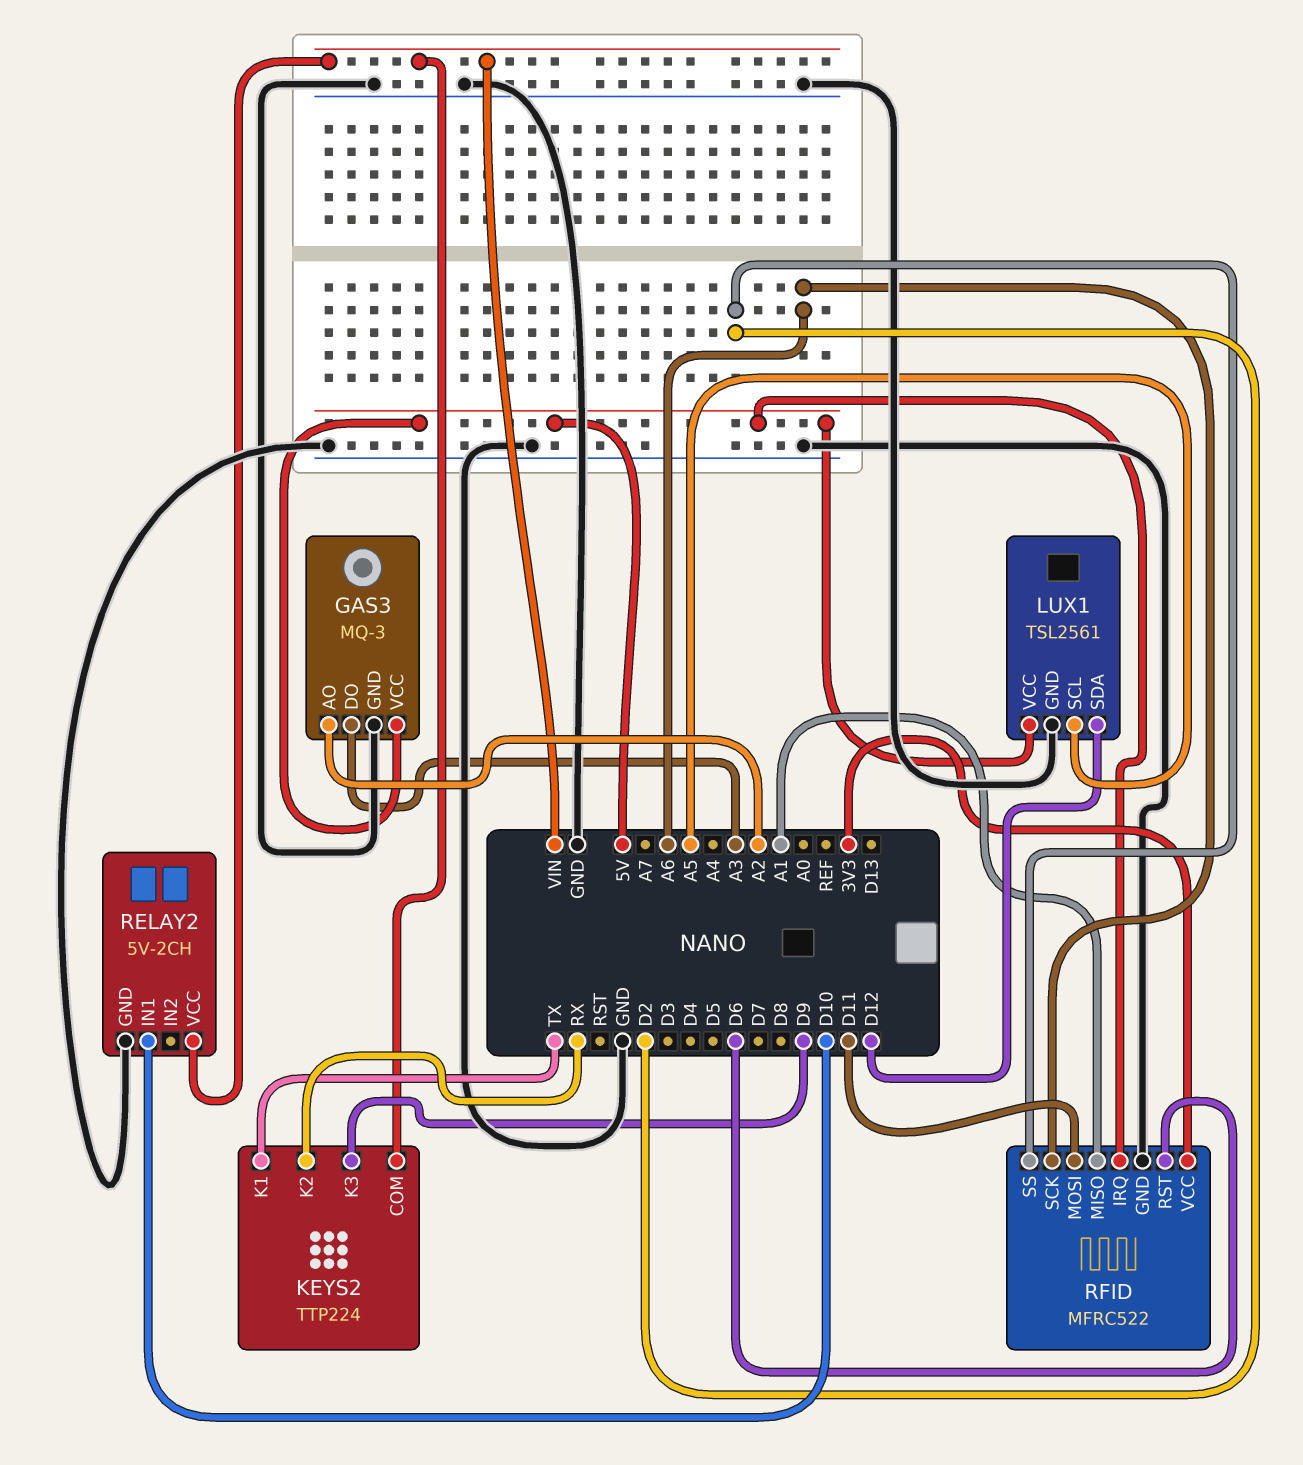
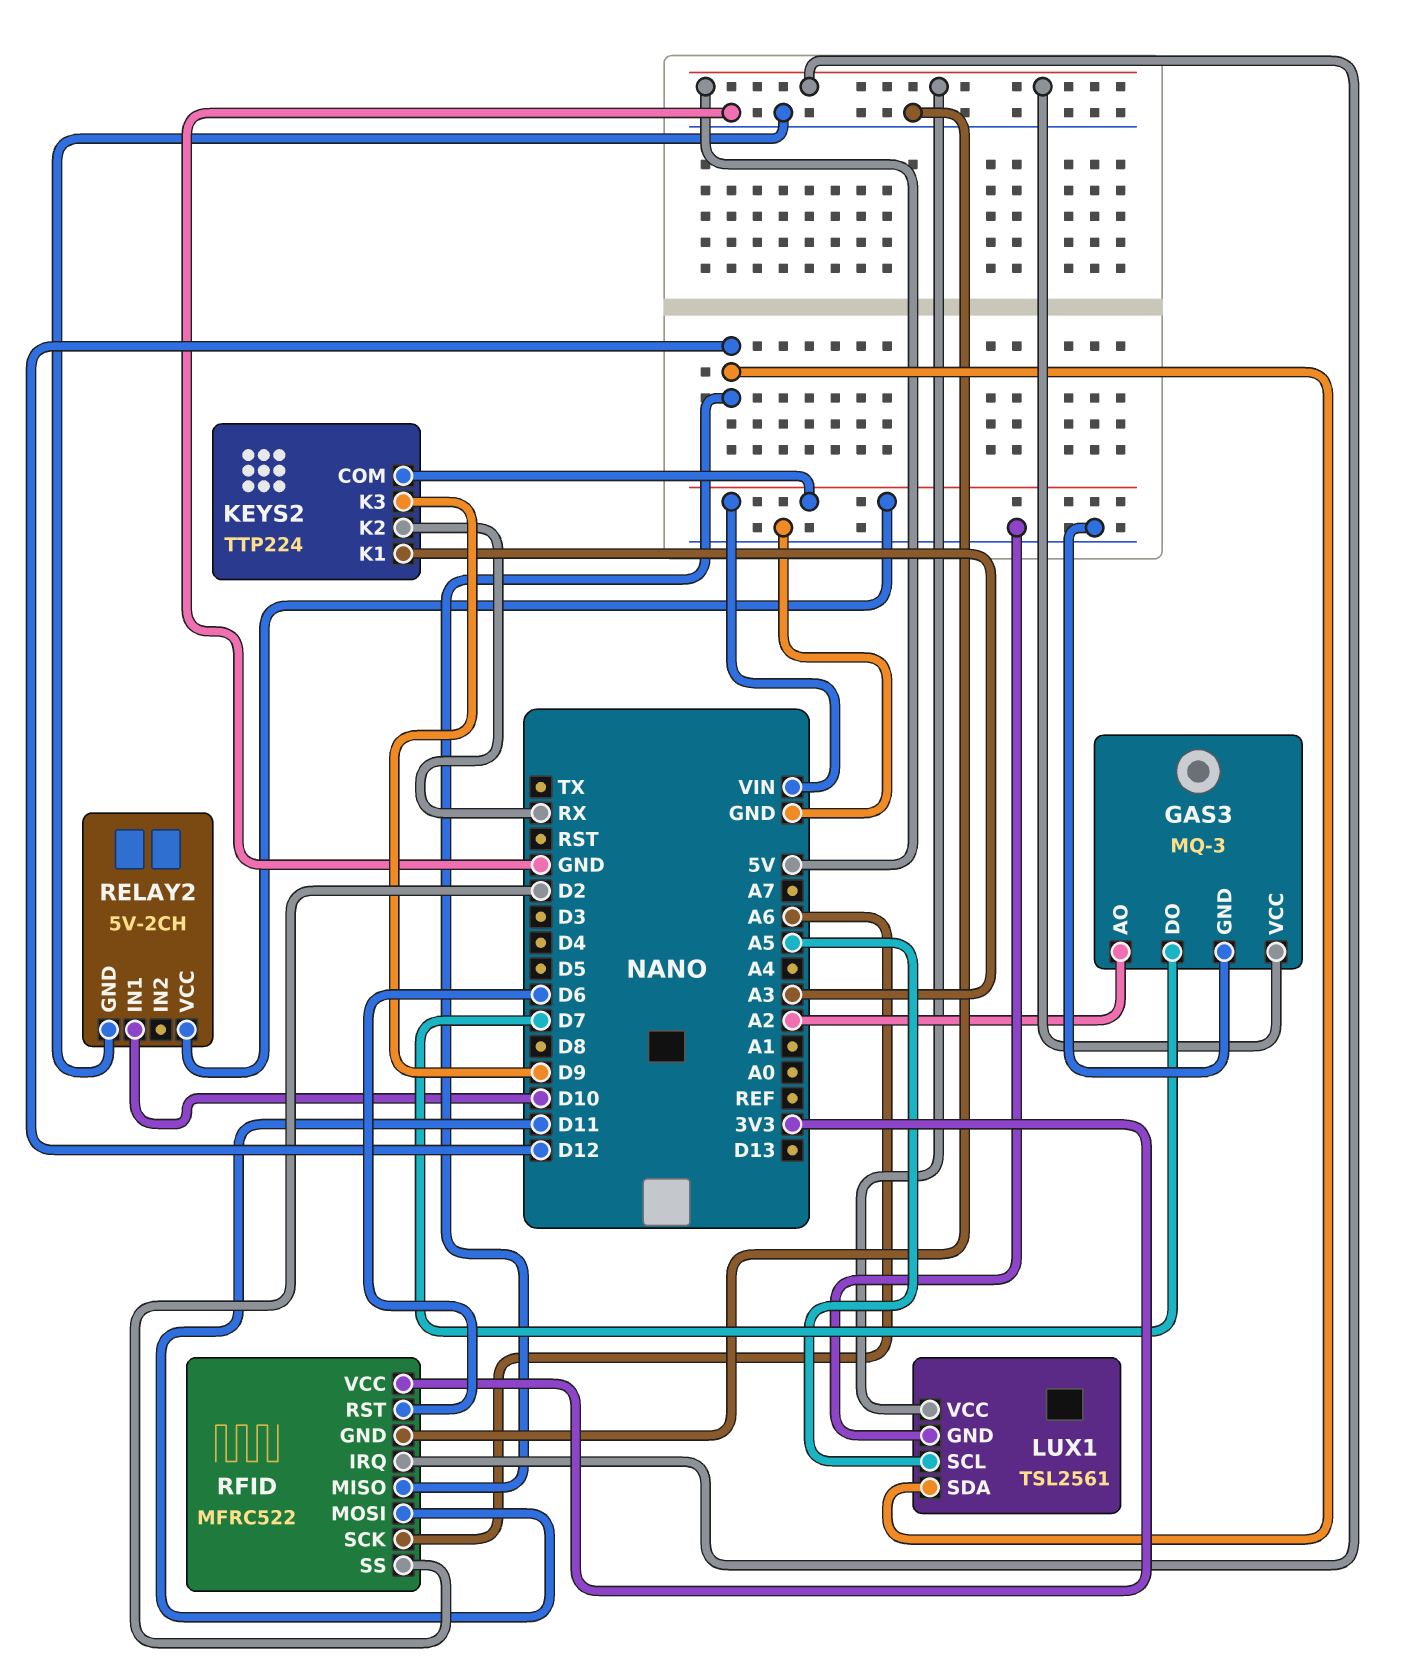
GAS3 pin DO: A3 -> D7
KEYS2 pin K1: TX -> A3
RFID pin MISO: A1 -> D12

